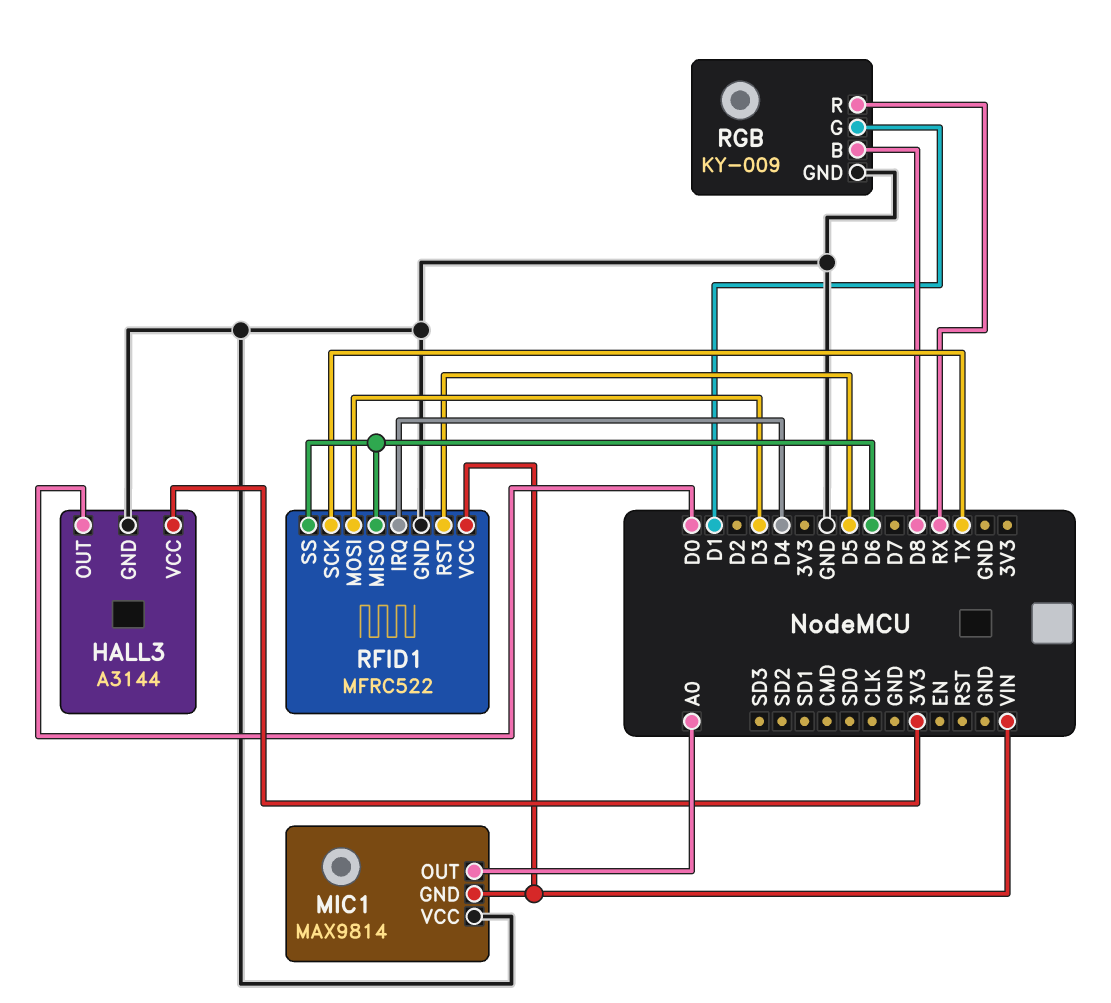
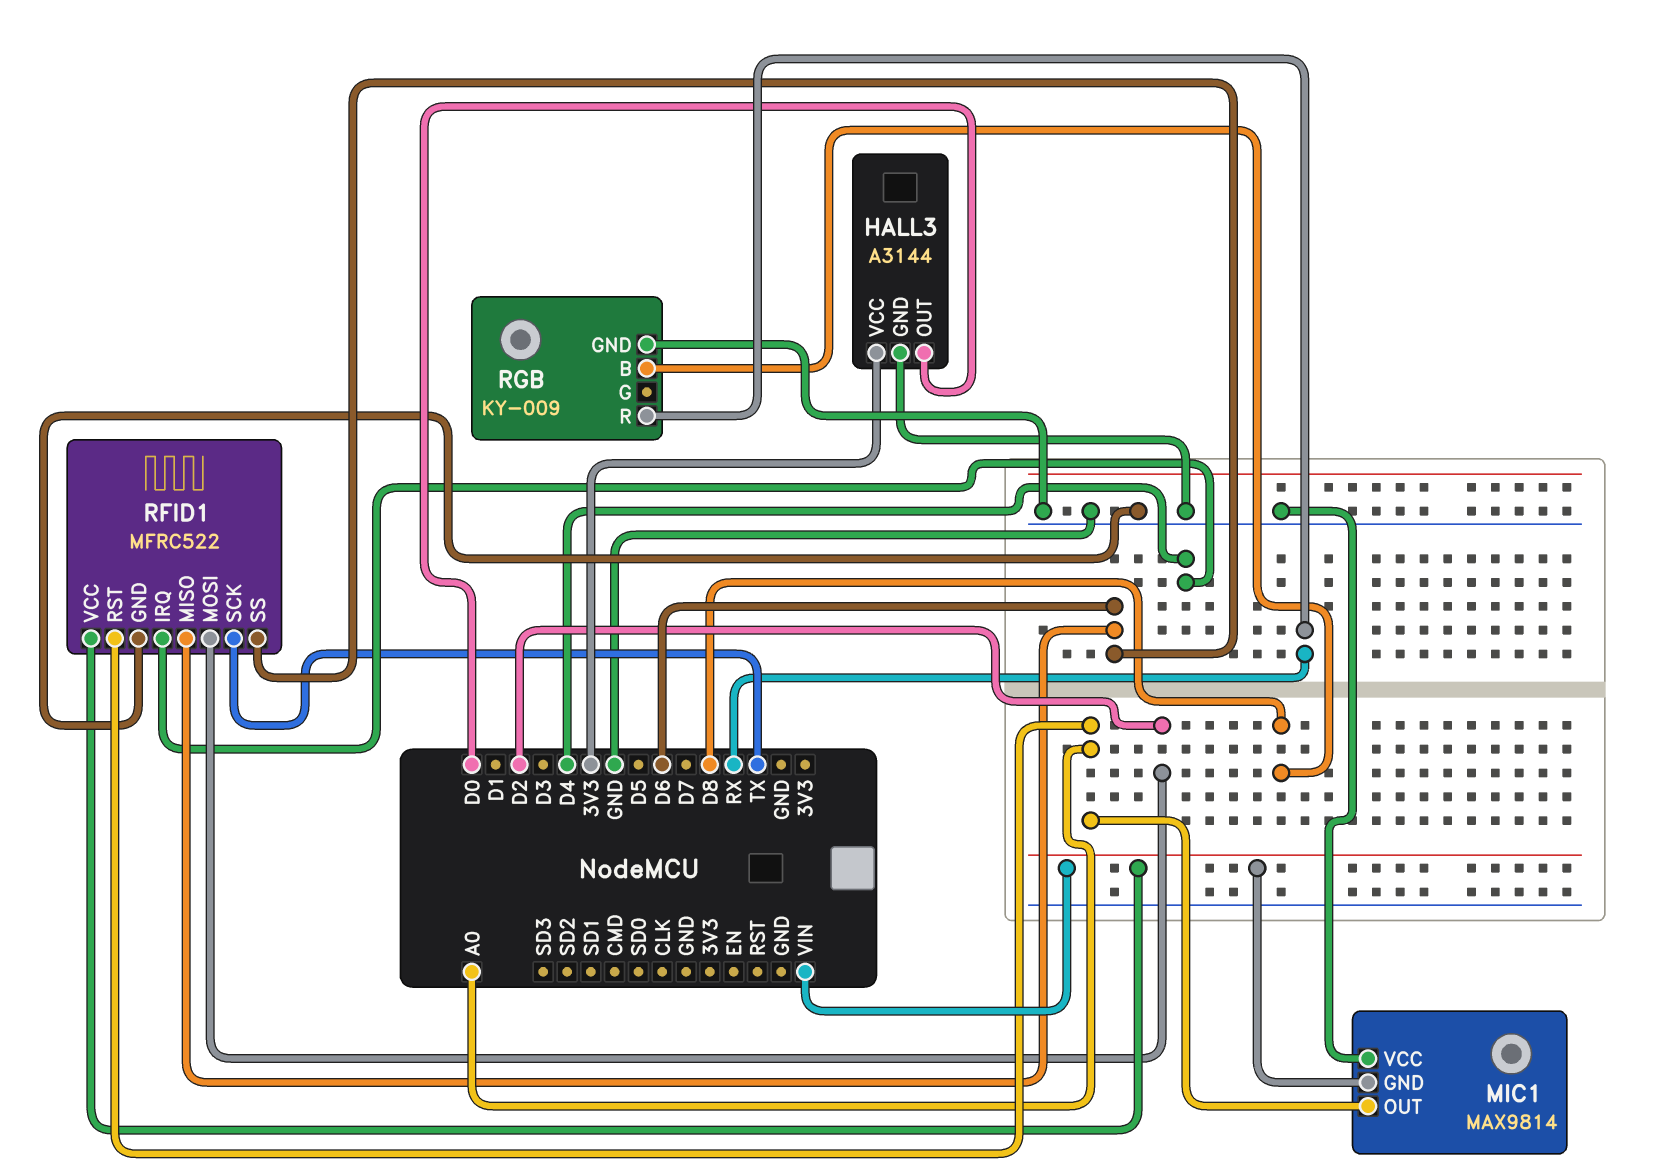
RFID1 pin MOSI: D3 -> D2
RFID1 pin RST: D5 -> A0
RGB pin G: D1 -> none

